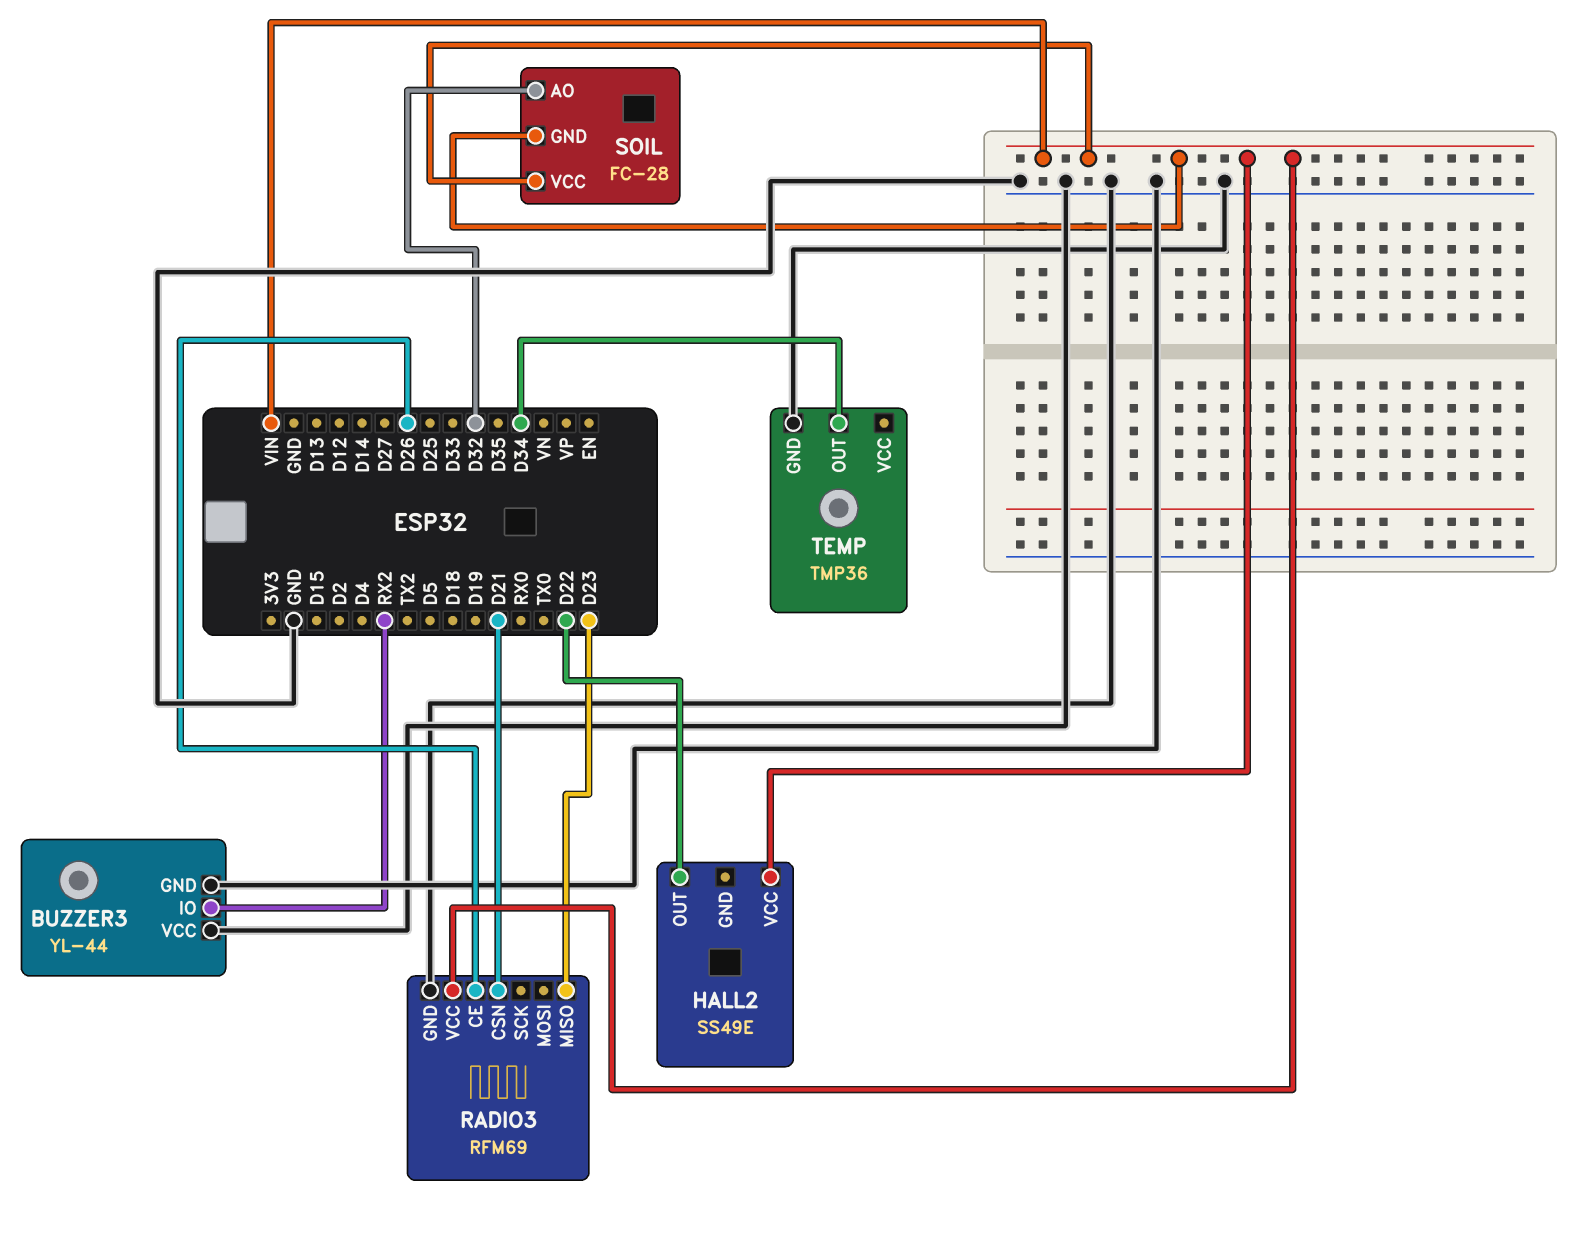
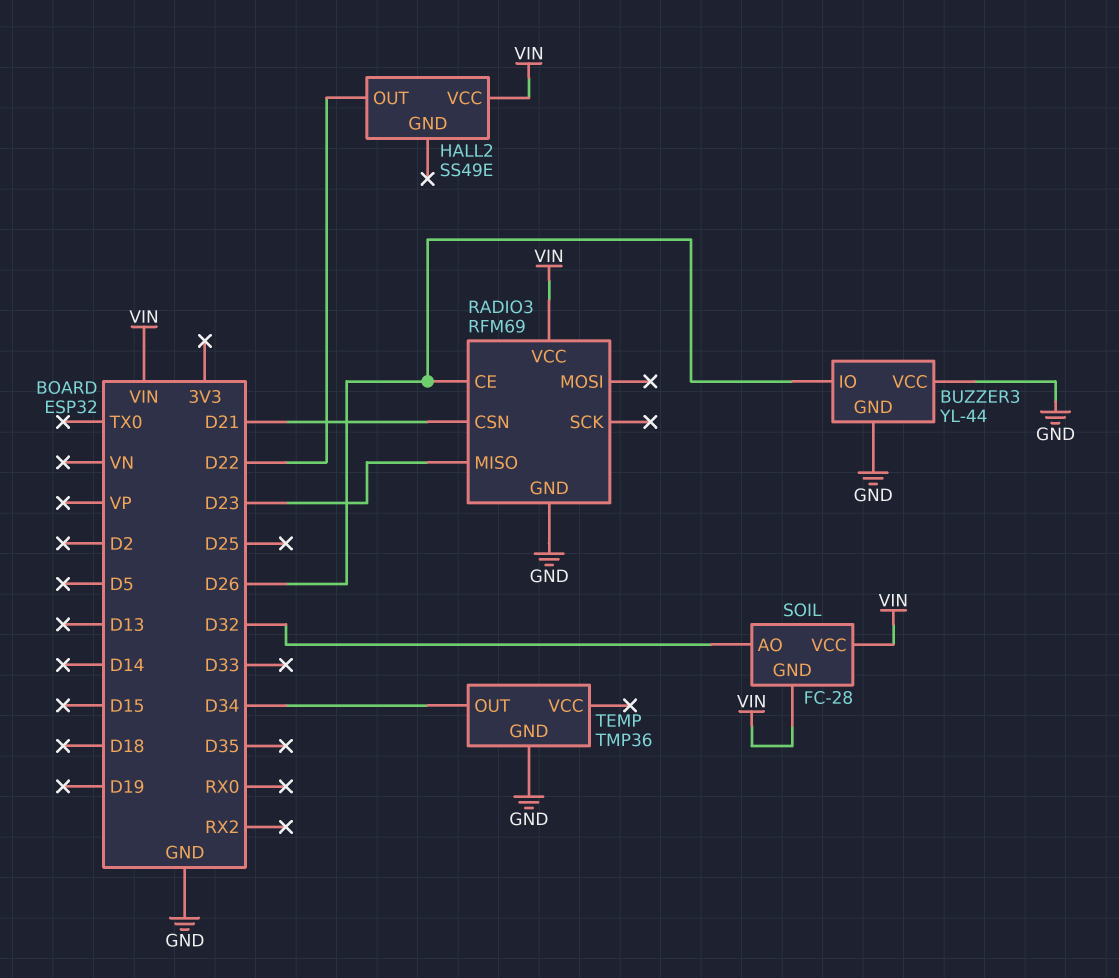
BUZZER3 pin IO: RX2 -> D26

